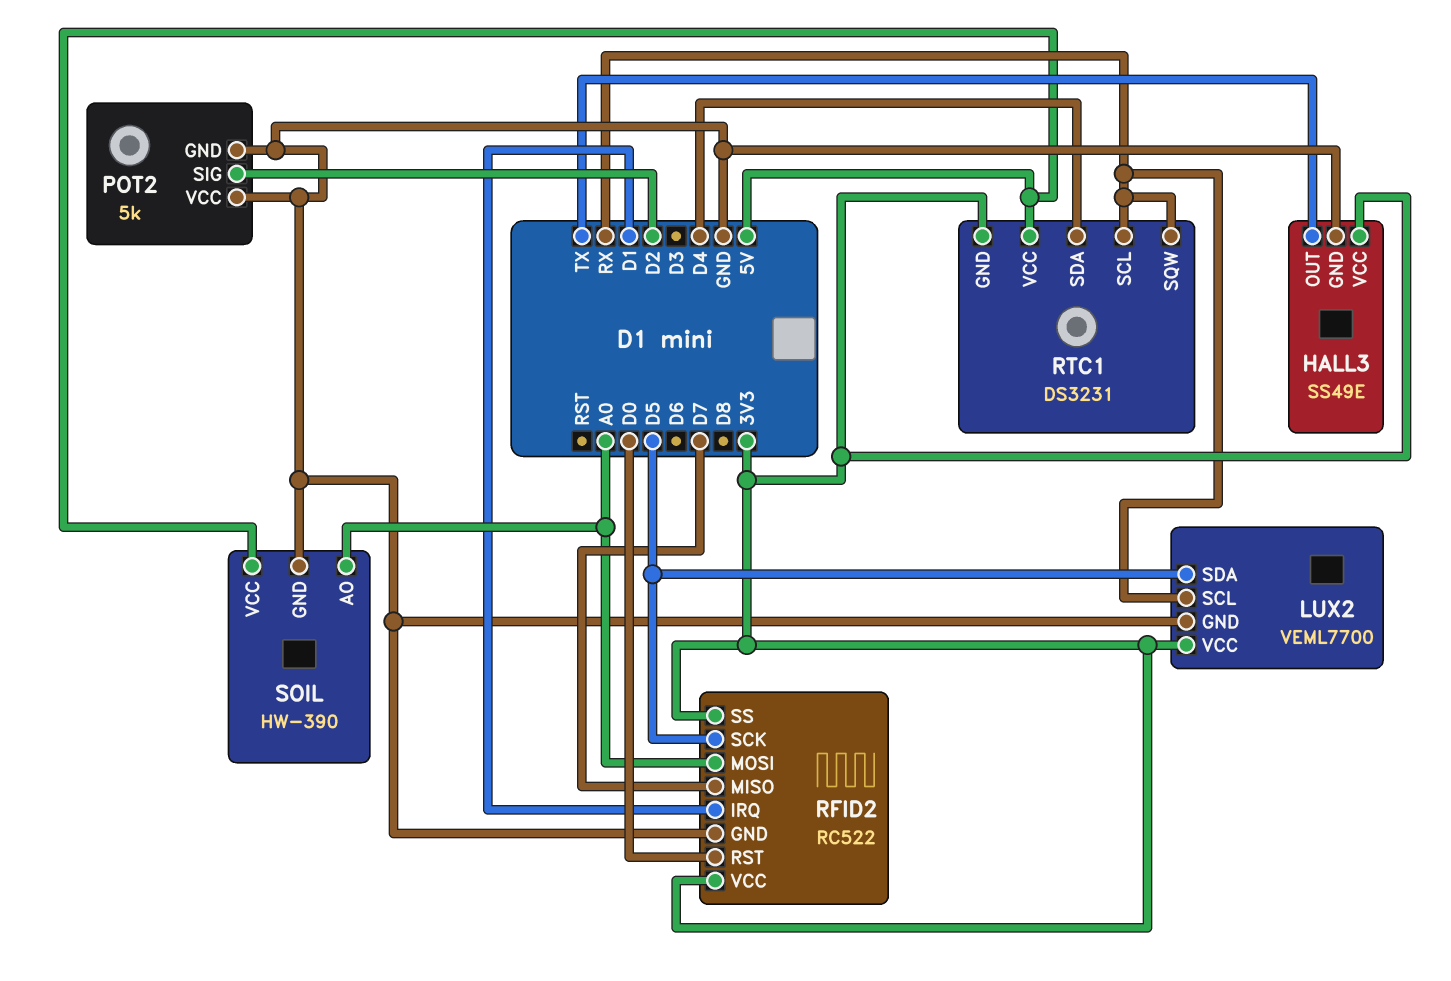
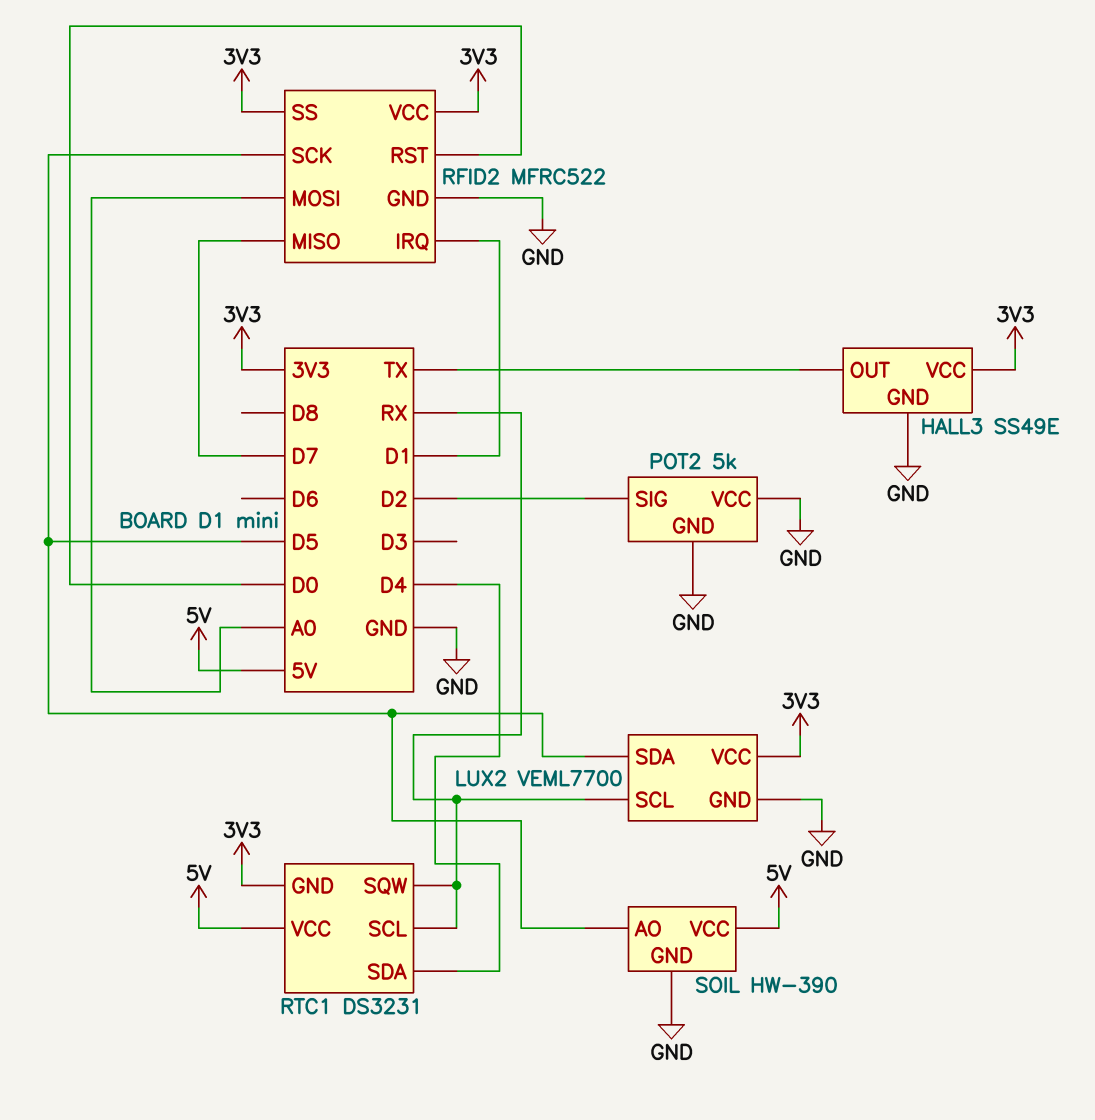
RFID2: RC522 -> MFRC522
SOIL pin AO: A0 -> D5

